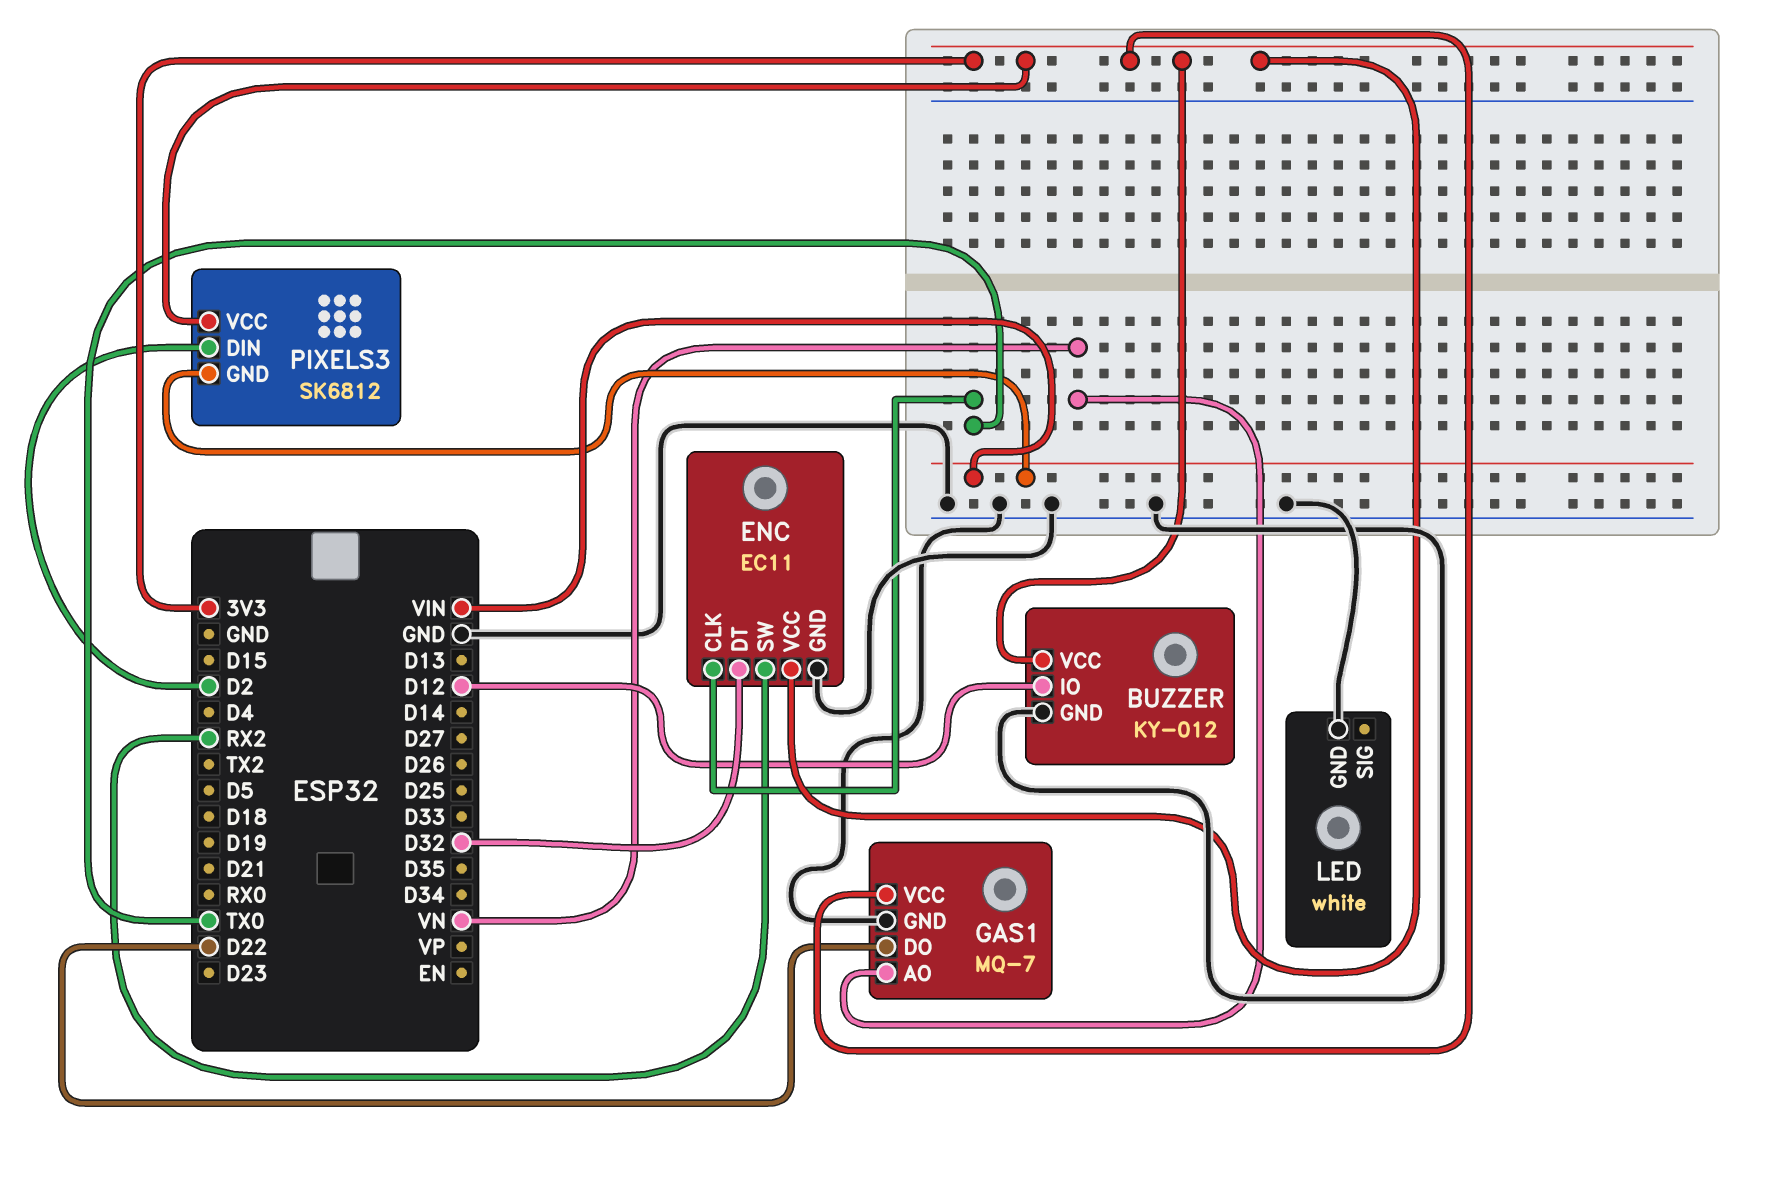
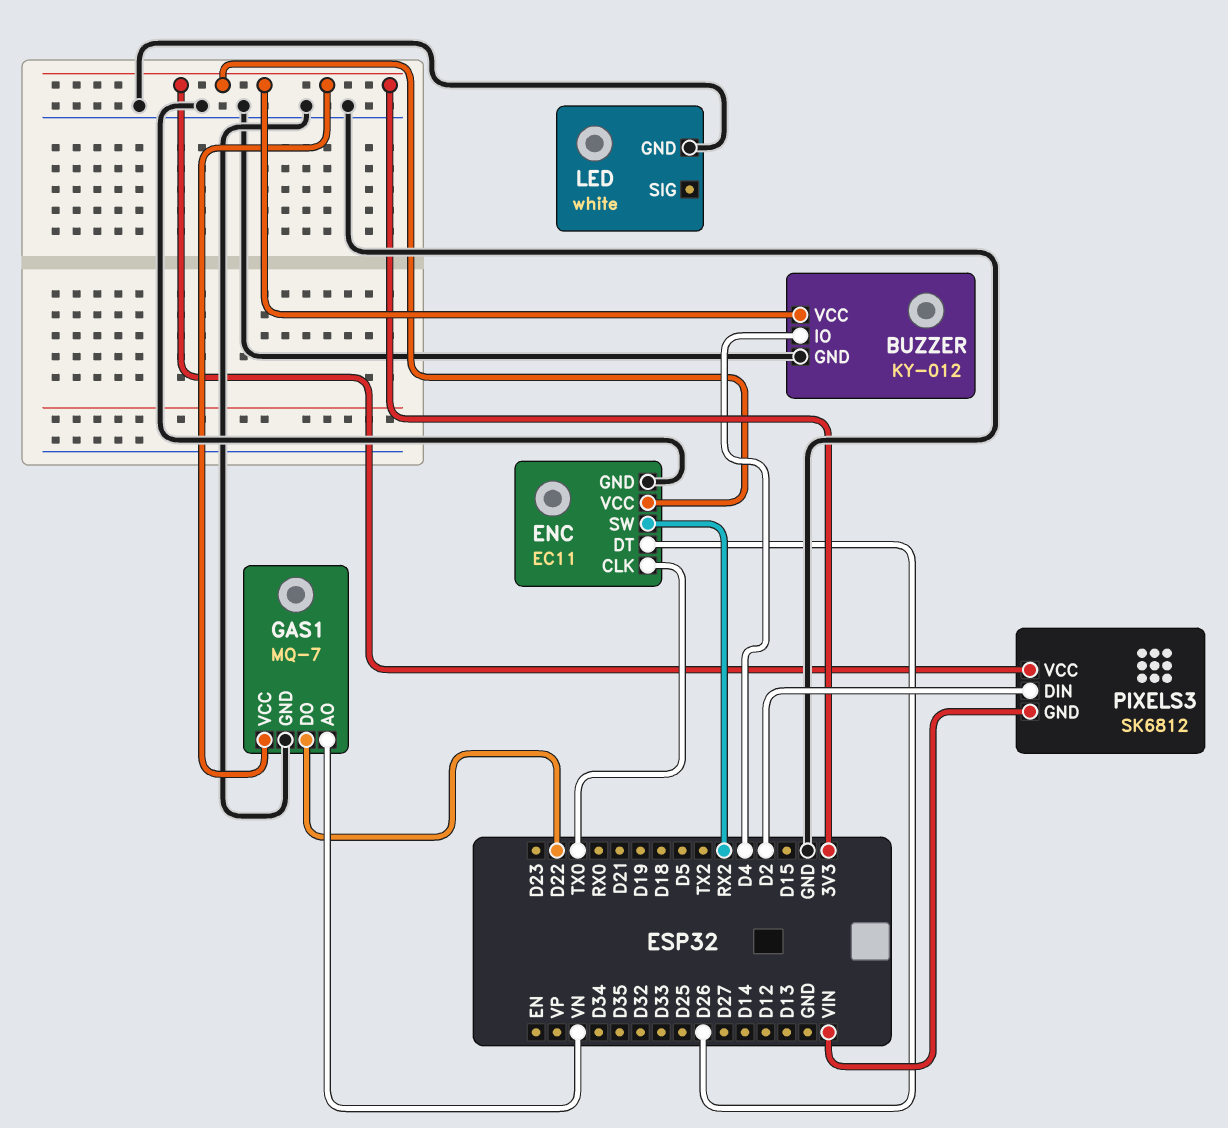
BUZZER pin IO: D12 -> D4
ENC pin DT: D32 -> D26

